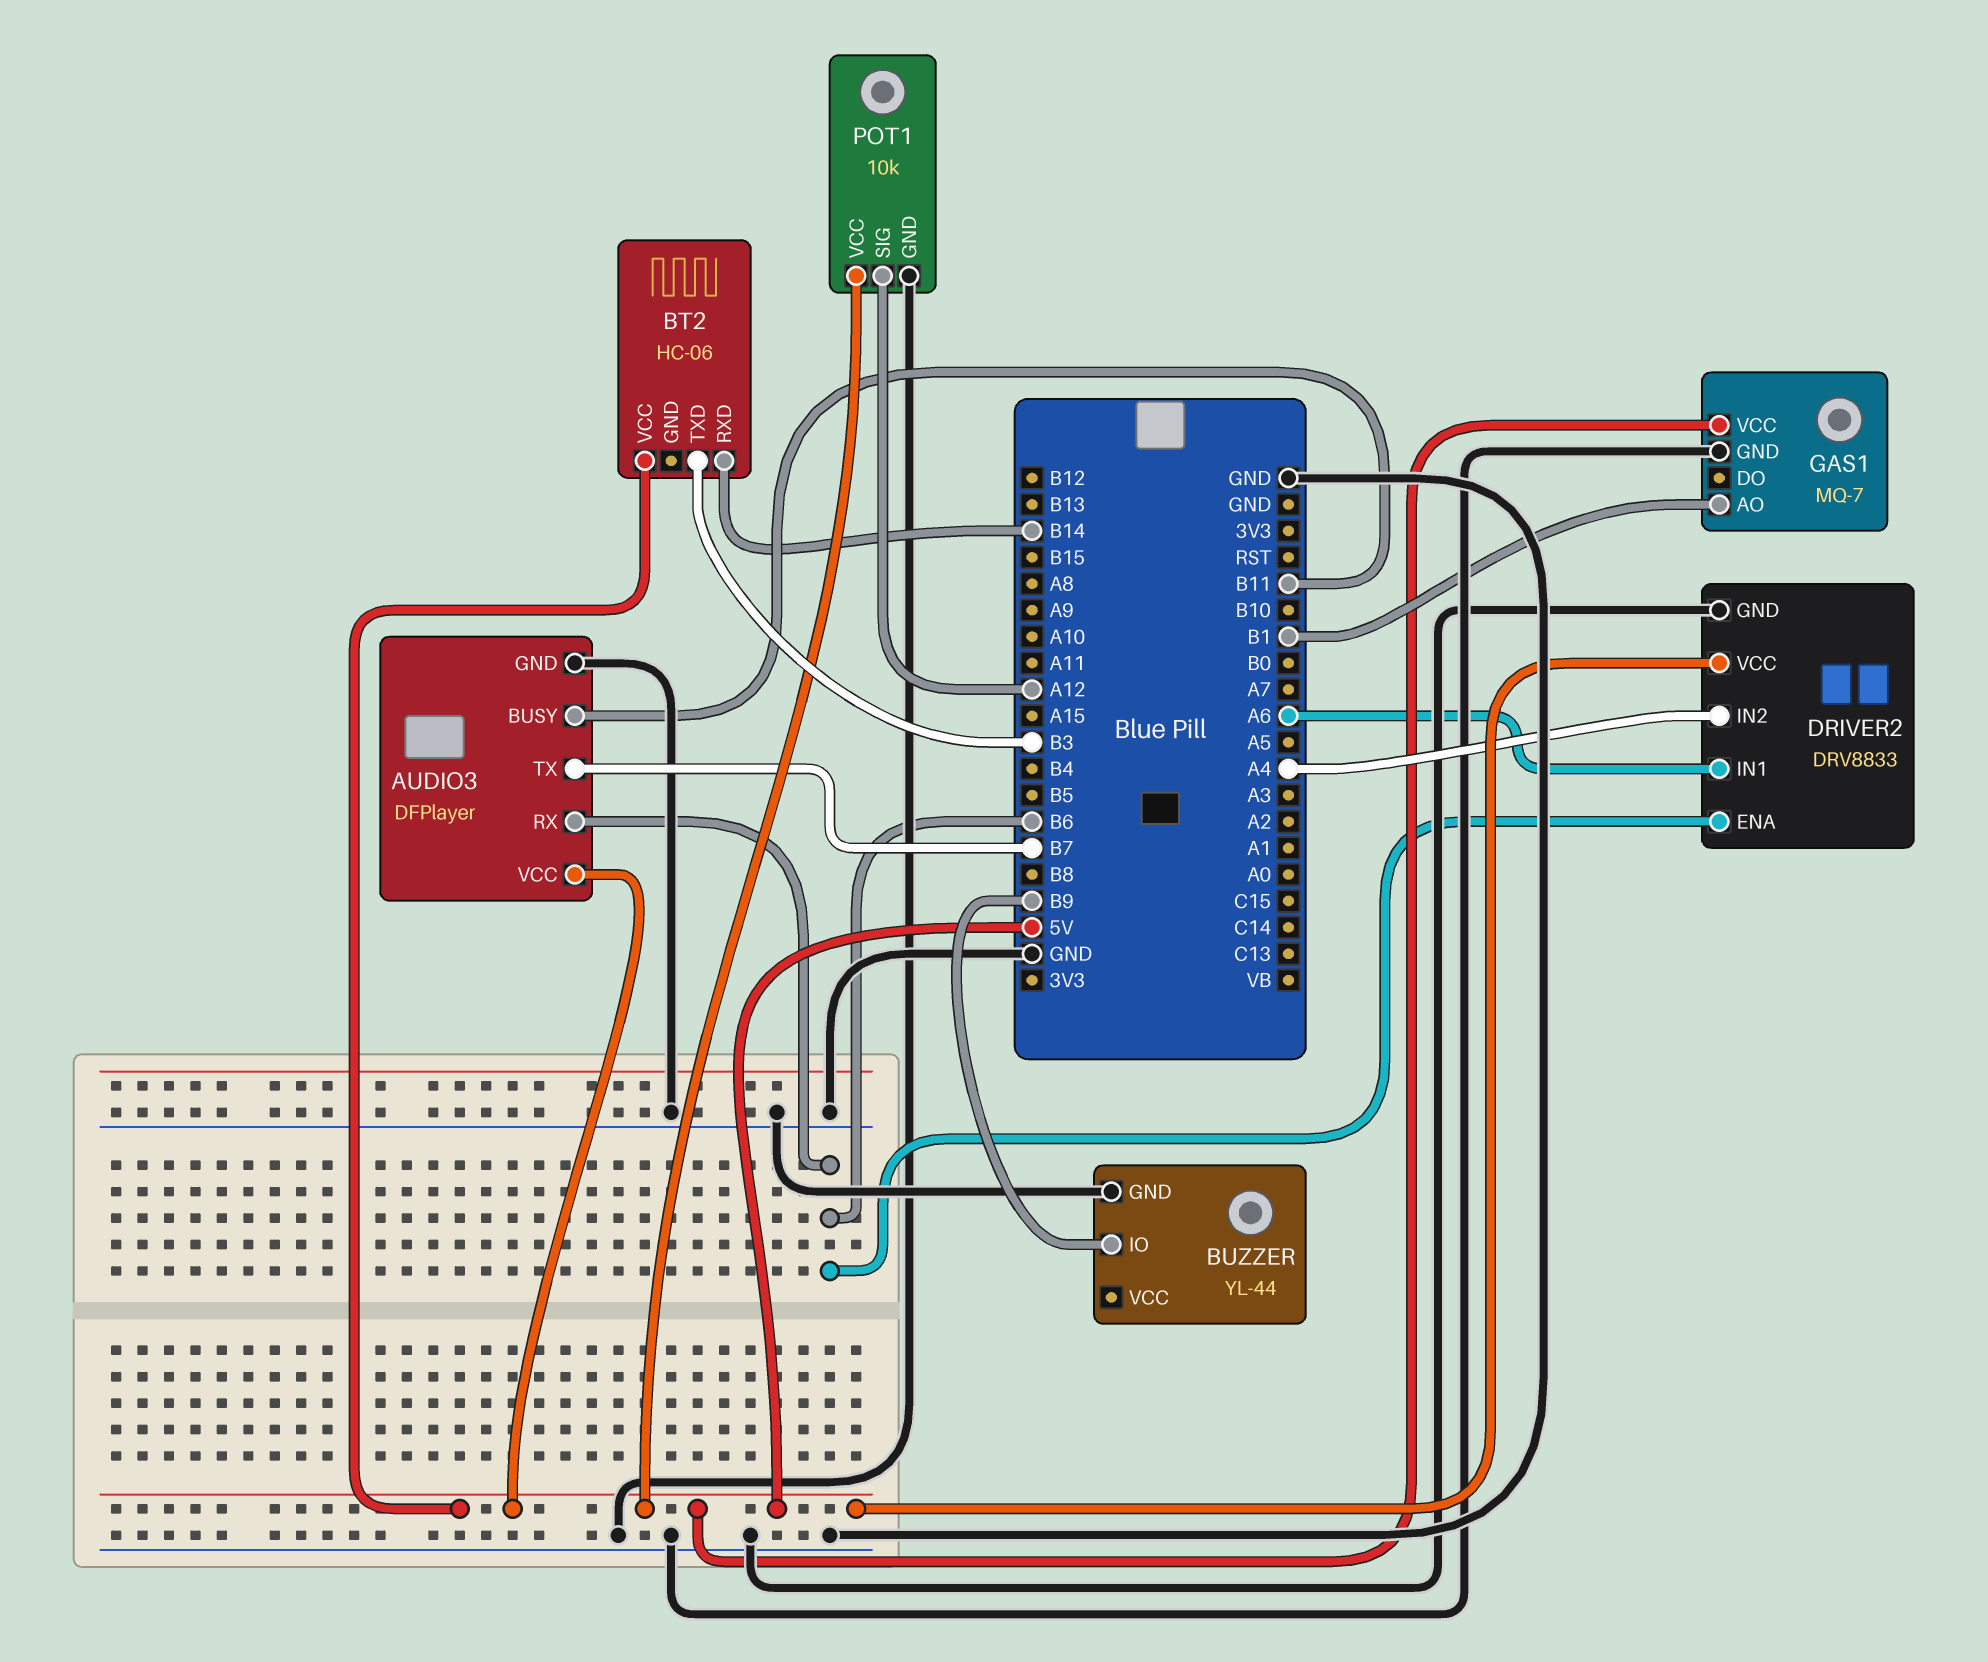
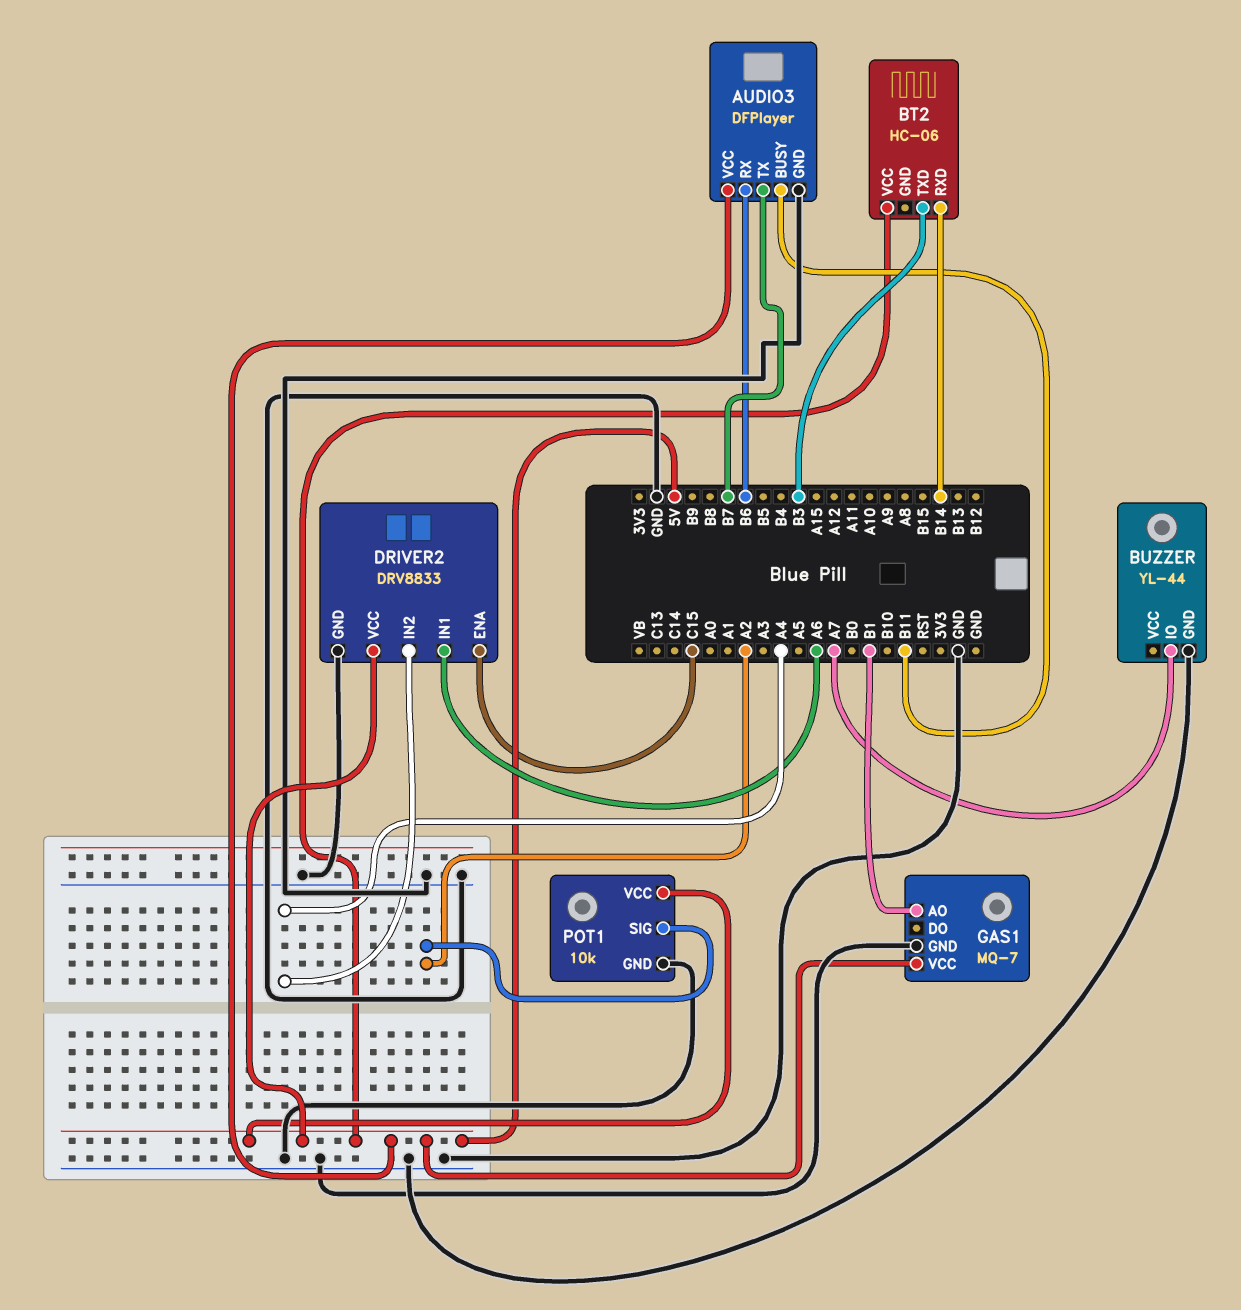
BUZZER pin IO: B9 -> A7
DRIVER2 pin ENA: B6 -> C15
POT1 pin SIG: A12 -> A2

